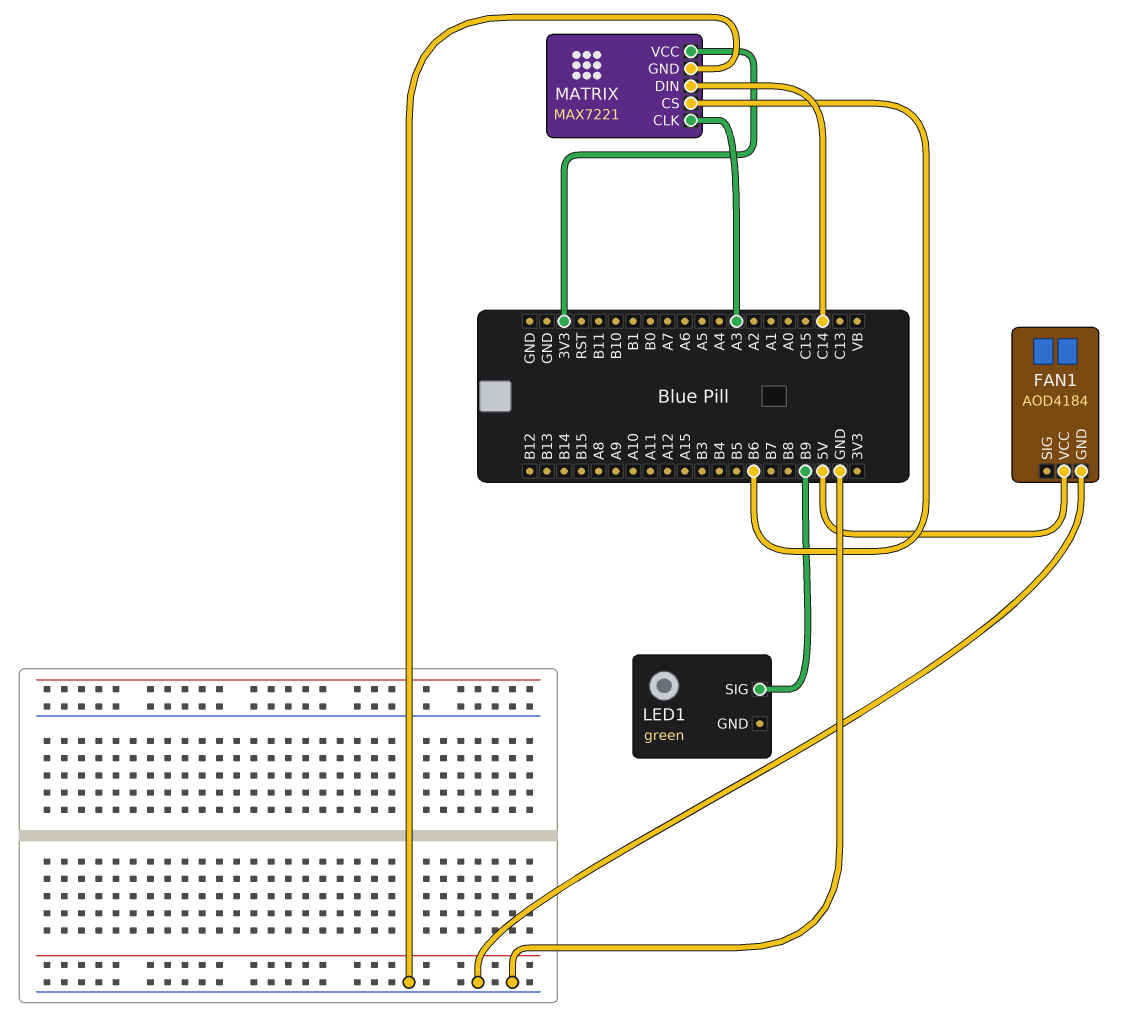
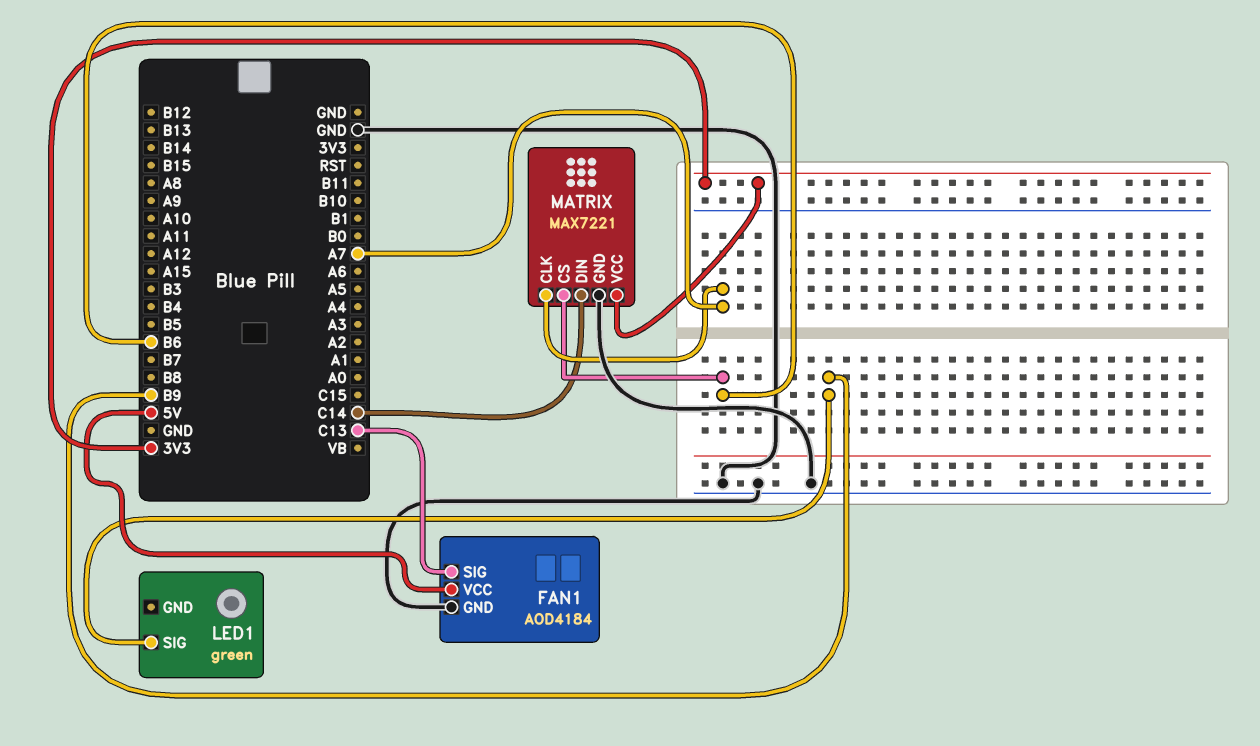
FAN1 pin SIG: none -> C13
MATRIX pin CLK: A3 -> A7

